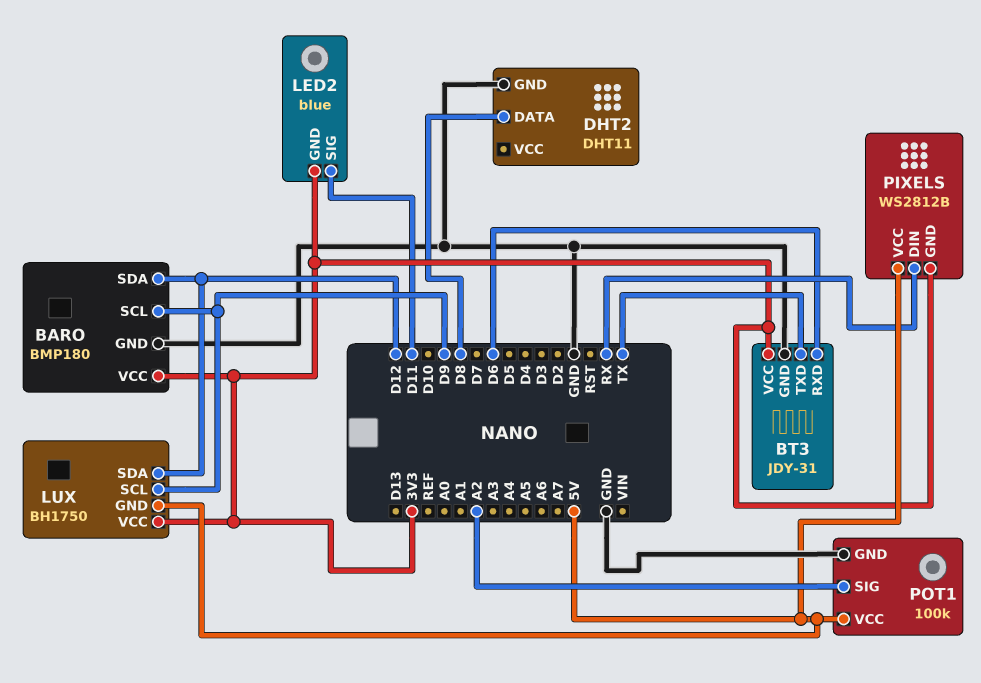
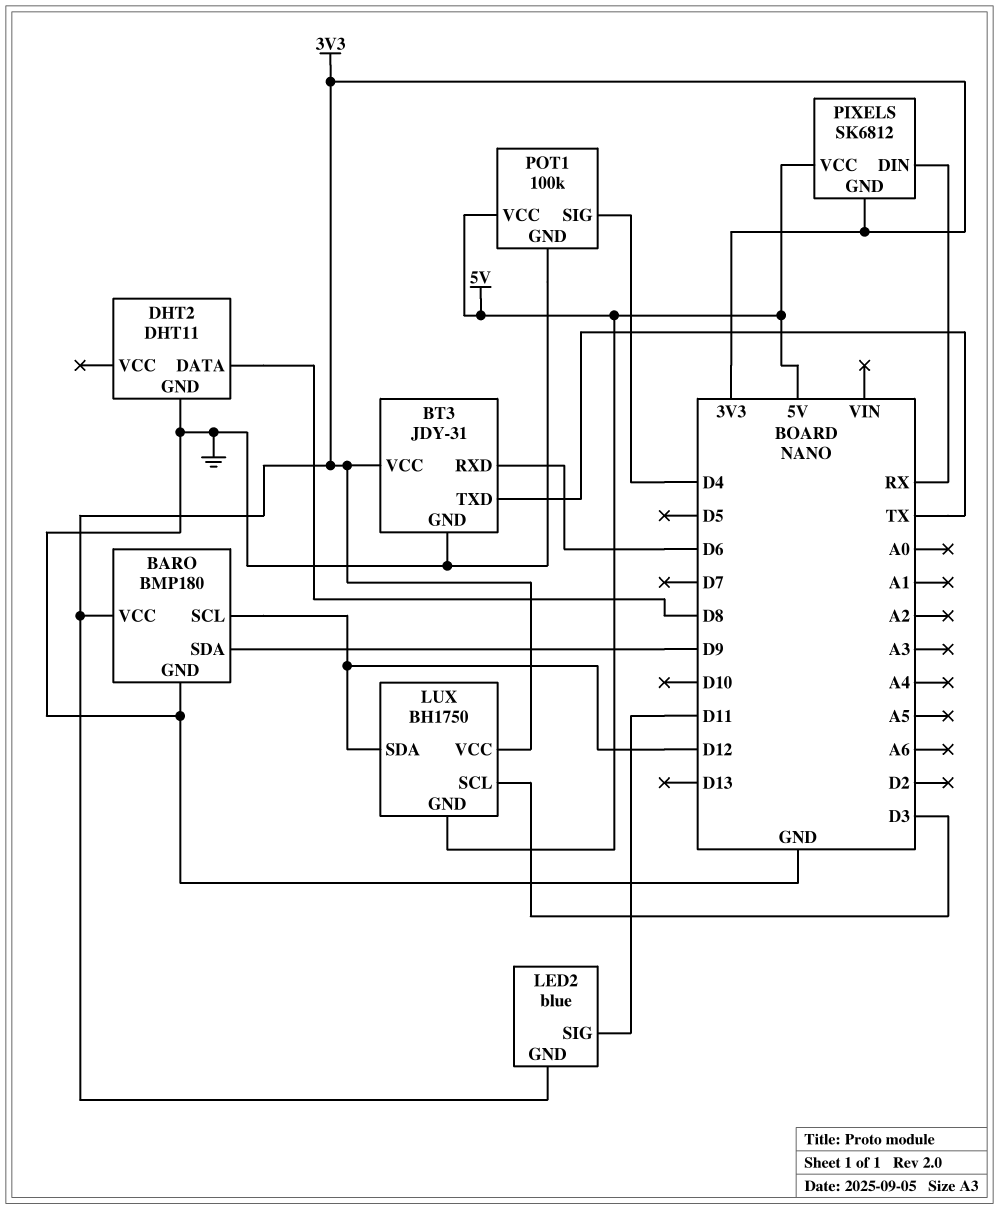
BARO pin SCL: D9 -> D12
BARO pin SDA: D12 -> D9
LUX pin SCL: D9 -> D3
PIXELS: WS2812B -> SK6812
POT1 pin SIG: A2 -> D4

